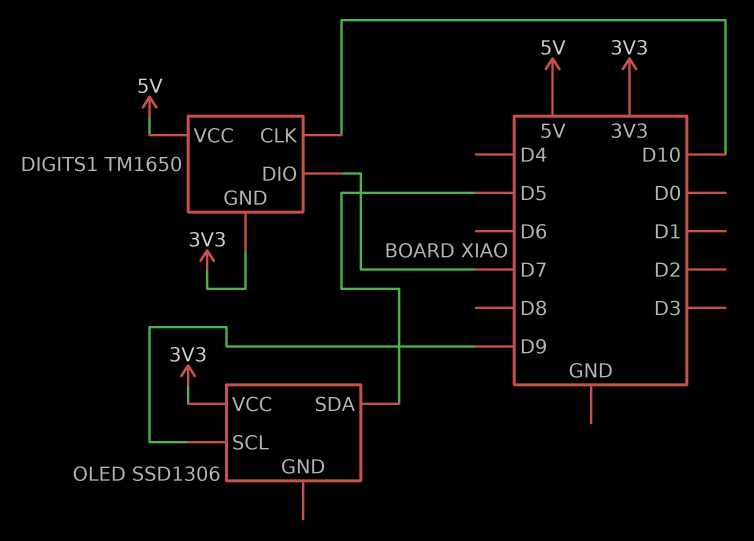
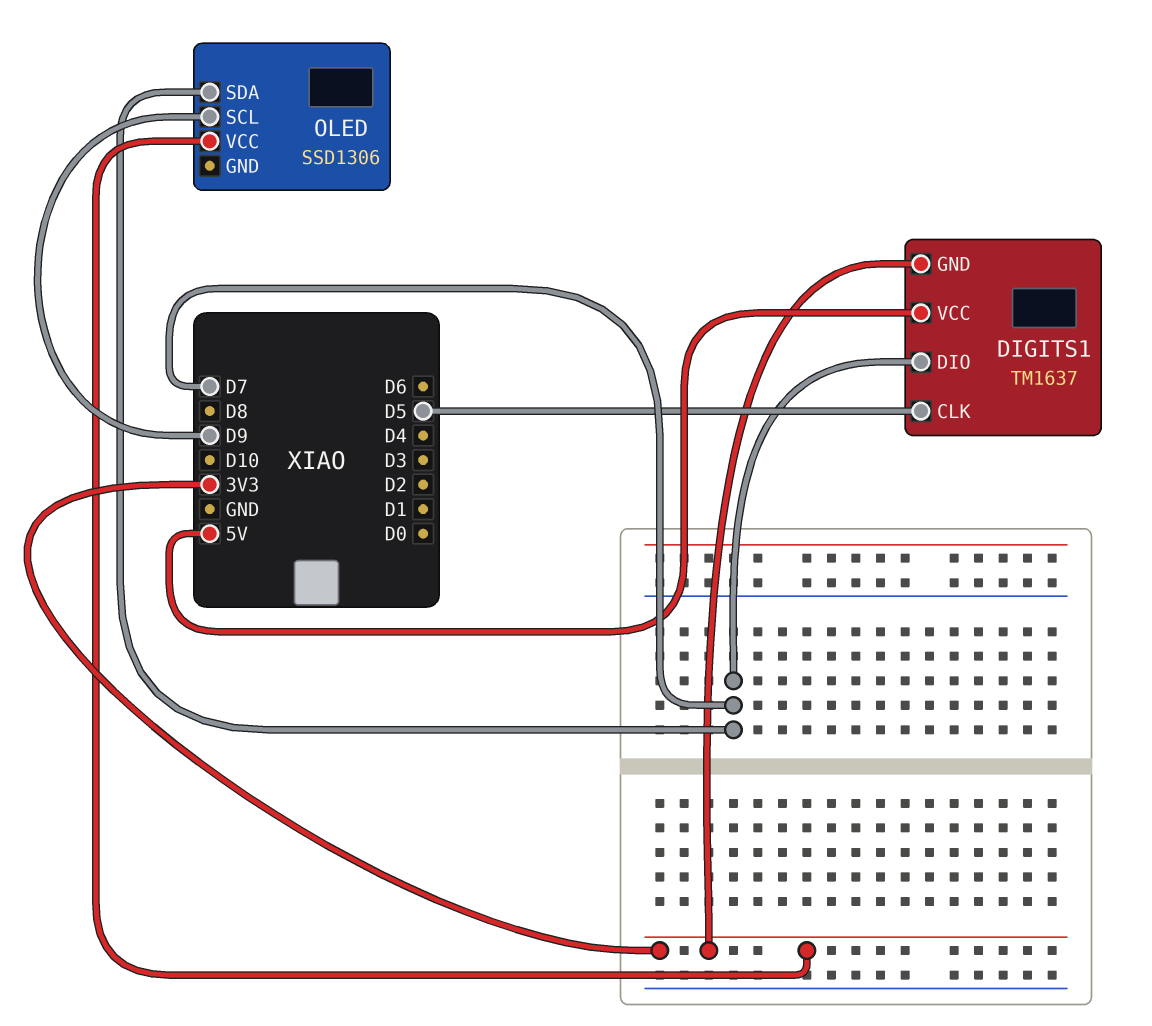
DIGITS1: TM1650 -> TM1637
DIGITS1 pin CLK: D10 -> D5
OLED pin SDA: D5 -> D7

